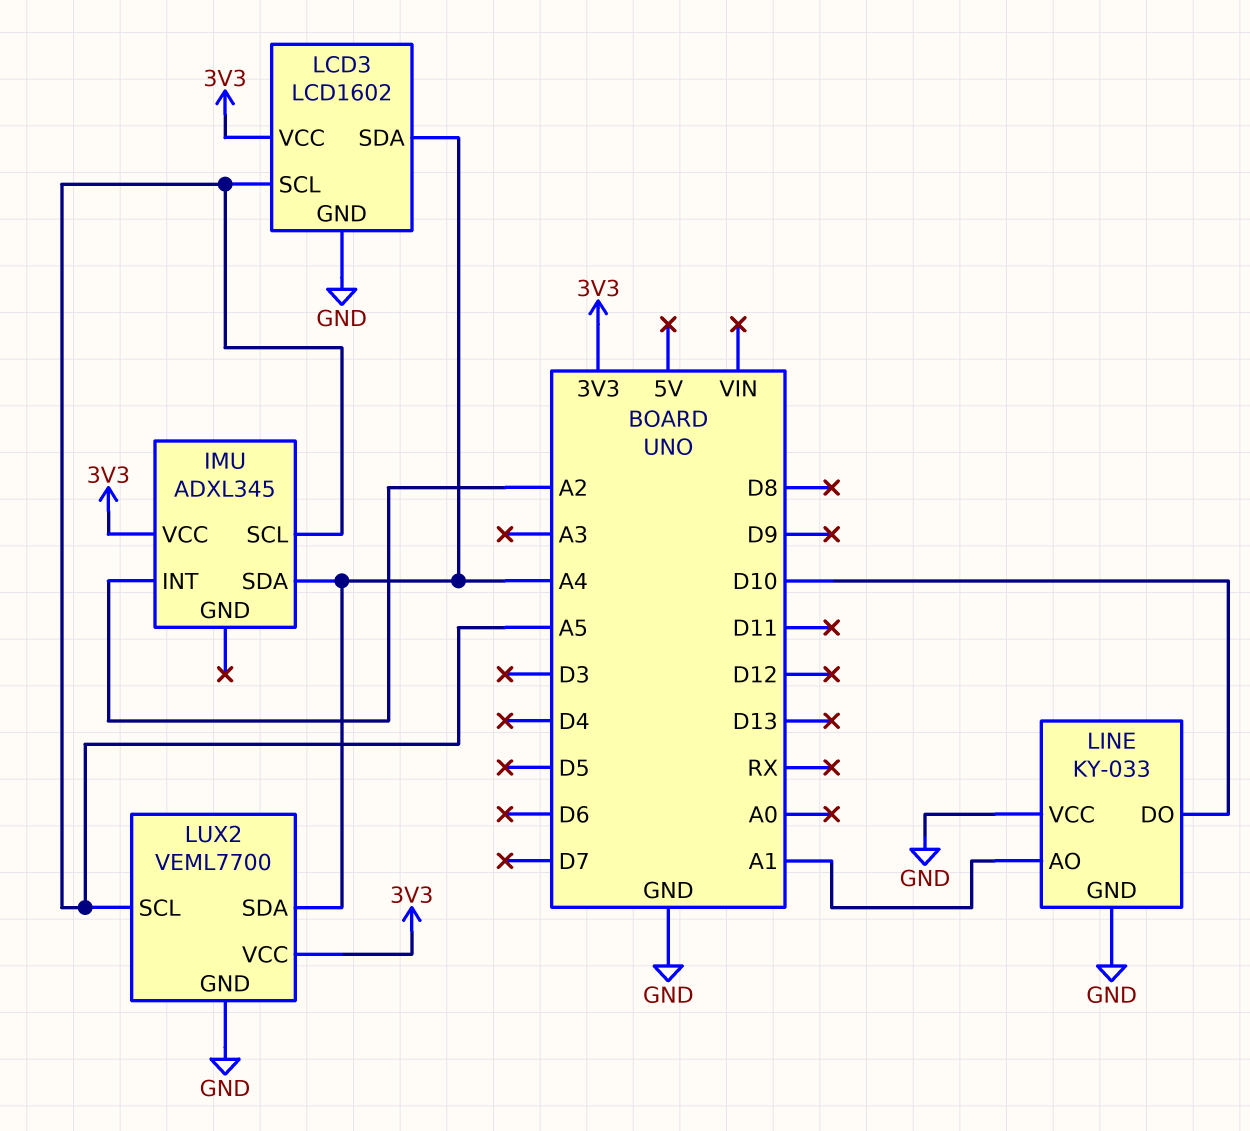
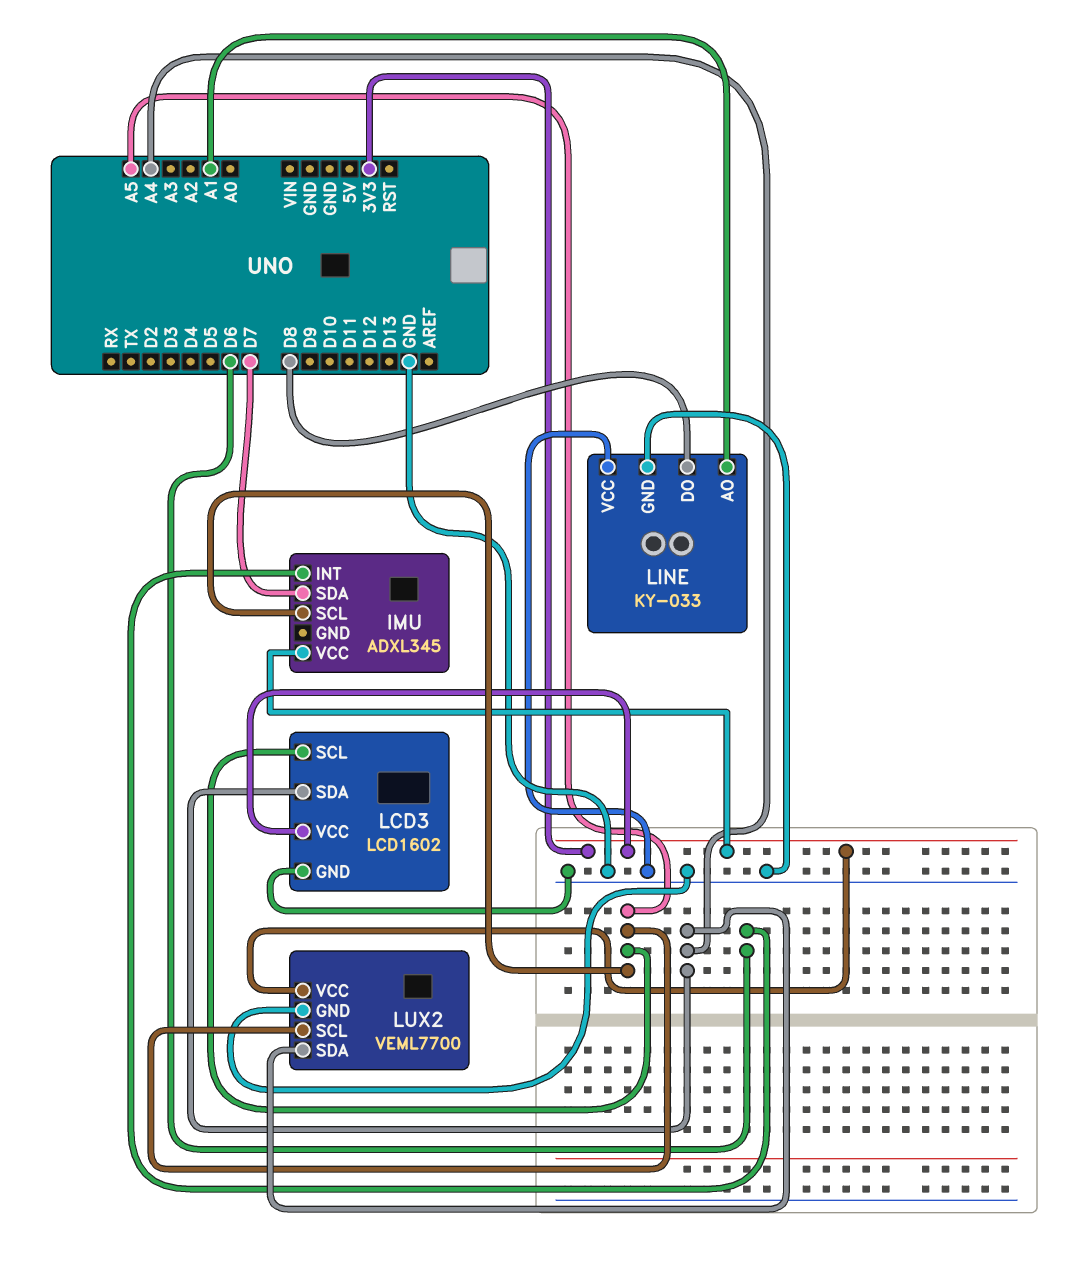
IMU pin INT: A2 -> D6
IMU pin SDA: A4 -> D7
LINE pin DO: D10 -> D8

